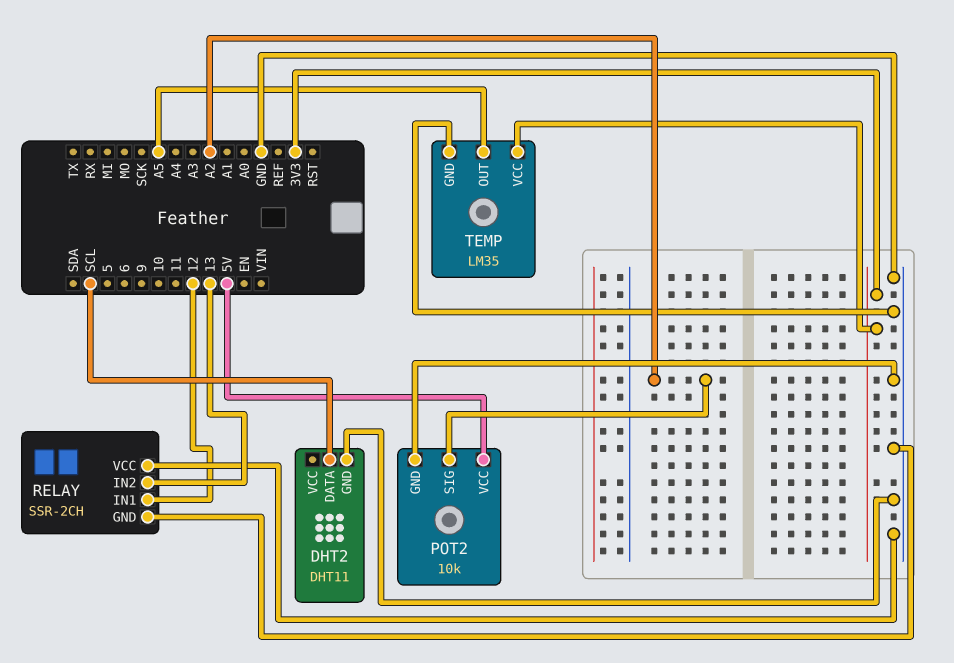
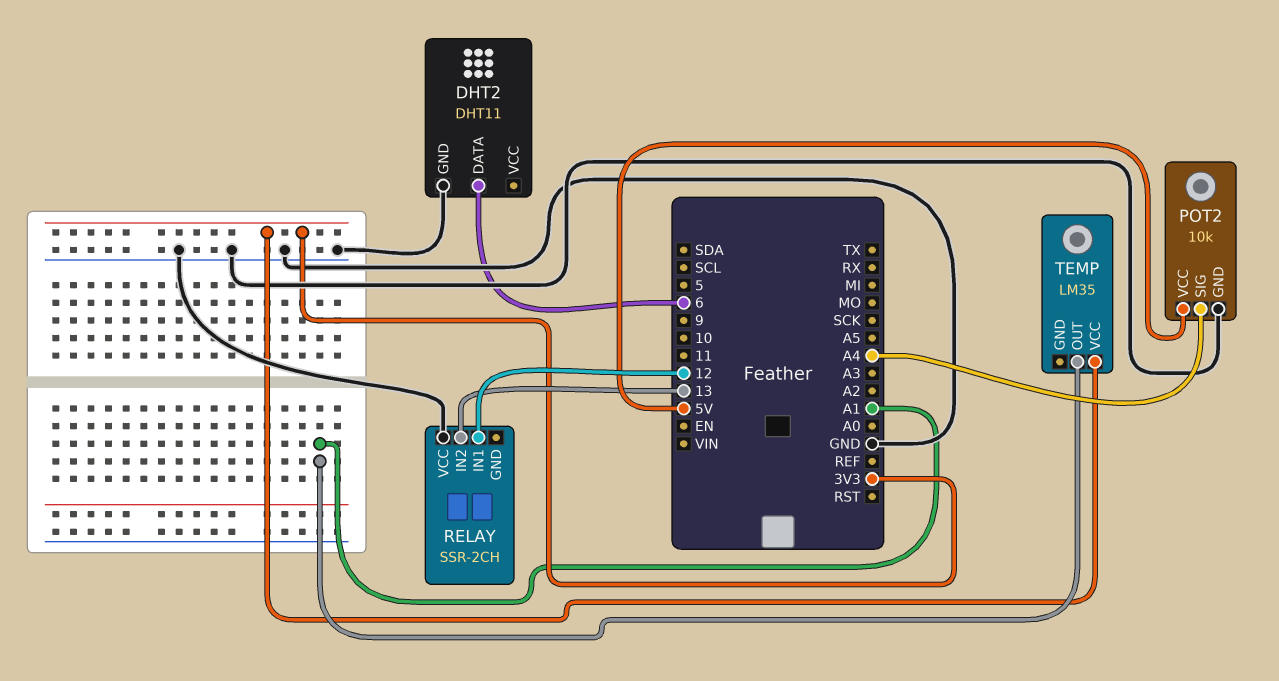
DHT2 pin DATA: SCL -> 6
POT2 pin SIG: A2 -> A4
RELAY pin GND: GND -> none
TEMP pin GND: GND -> none
TEMP pin OUT: A5 -> A1

